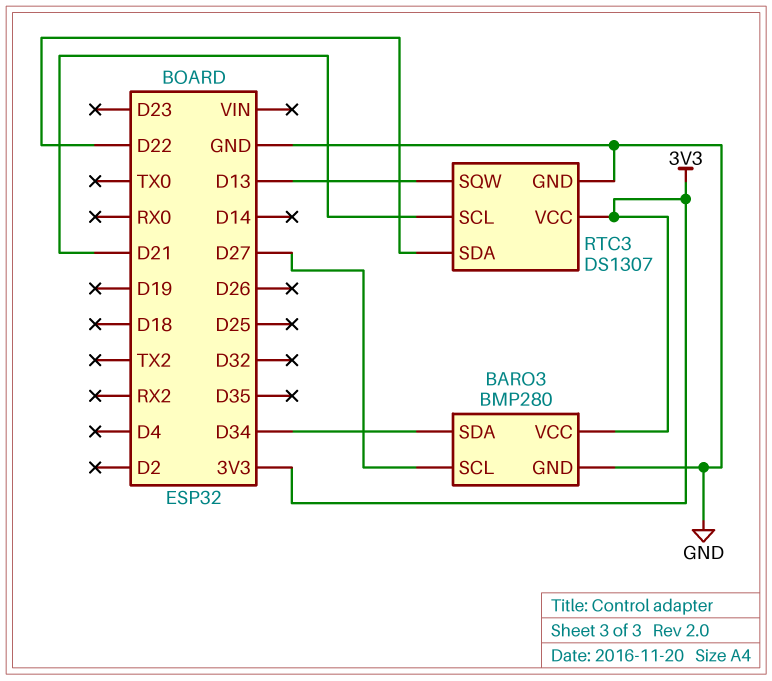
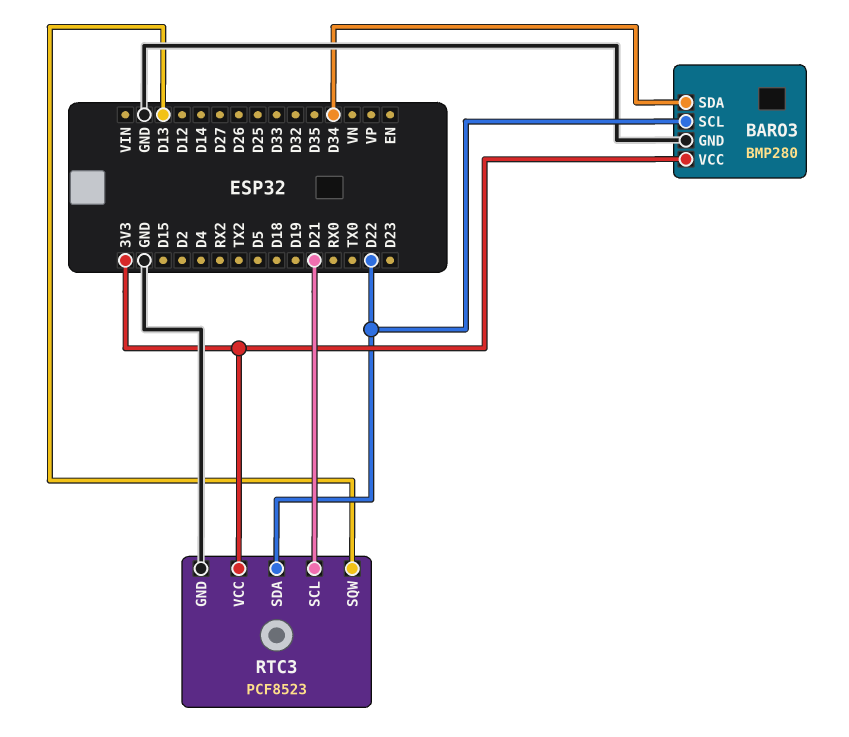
BARO3 pin SCL: D27 -> D22
RTC3: DS1307 -> PCF8523

